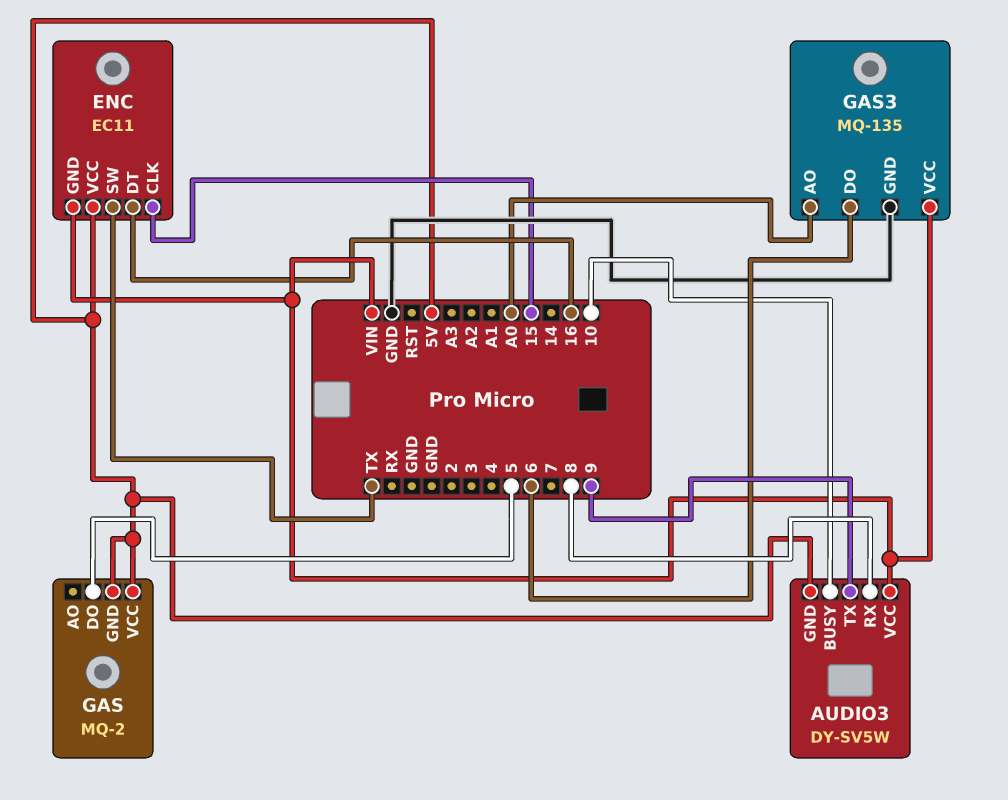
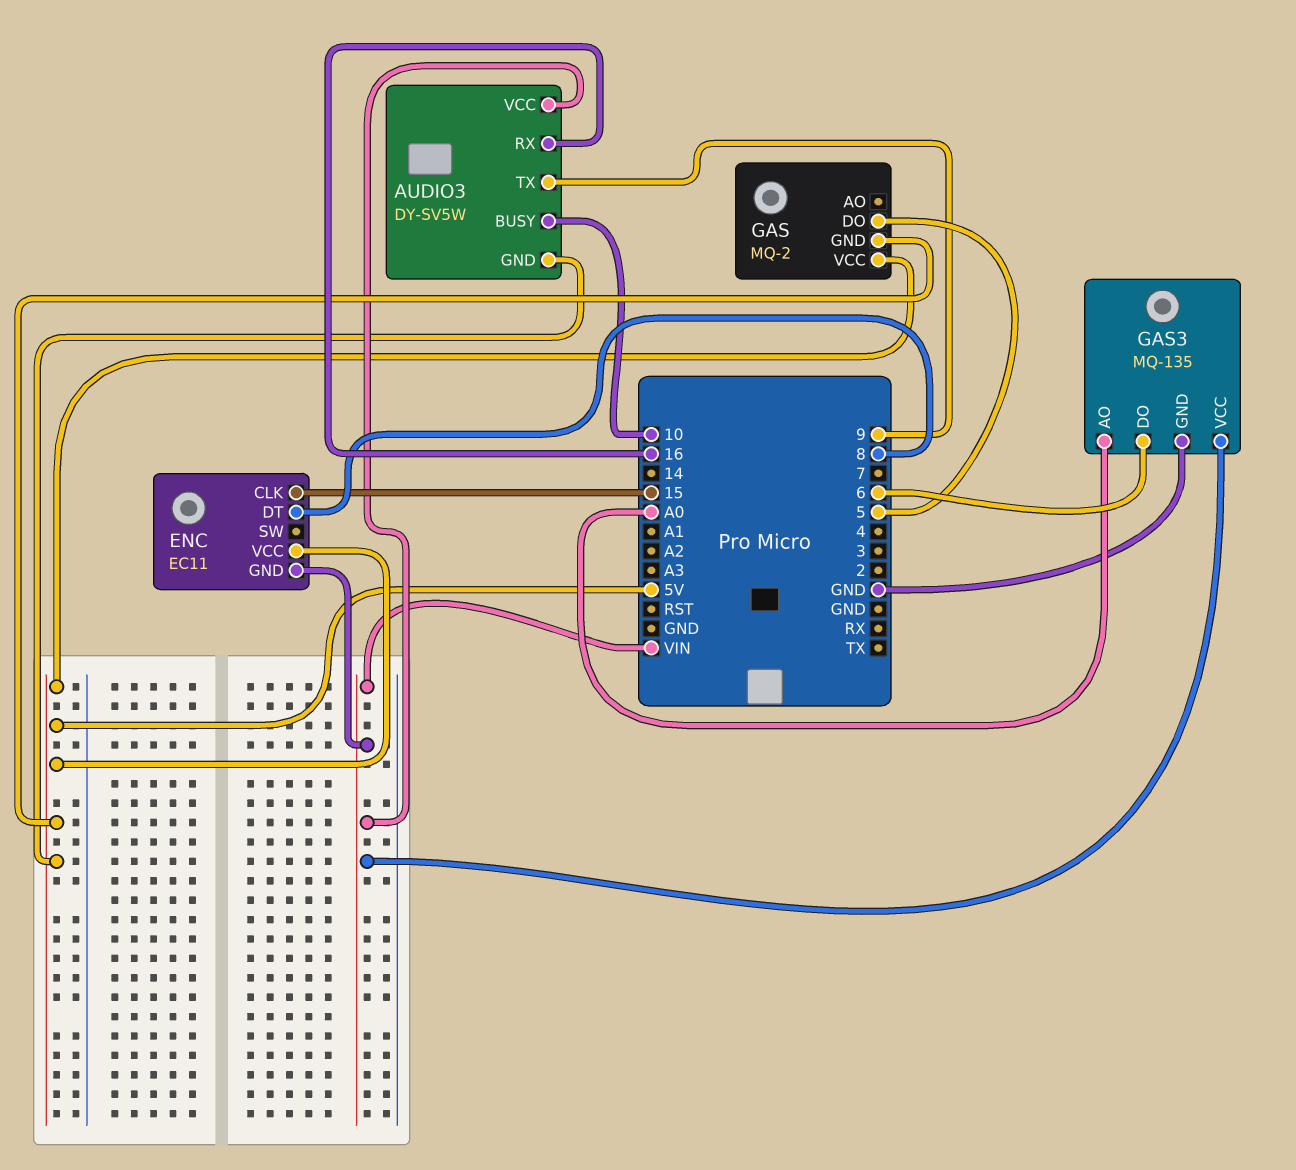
AUDIO3 pin RX: 8 -> 16
ENC pin DT: 16 -> 8
ENC pin SW: TX -> none

